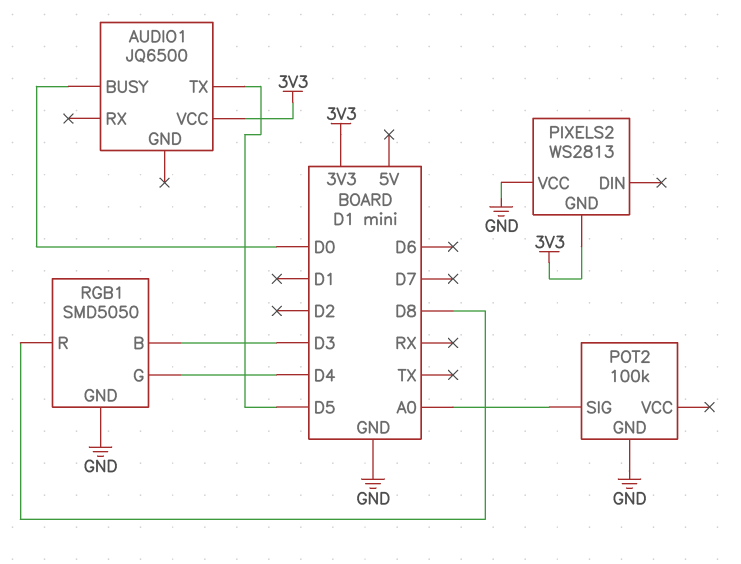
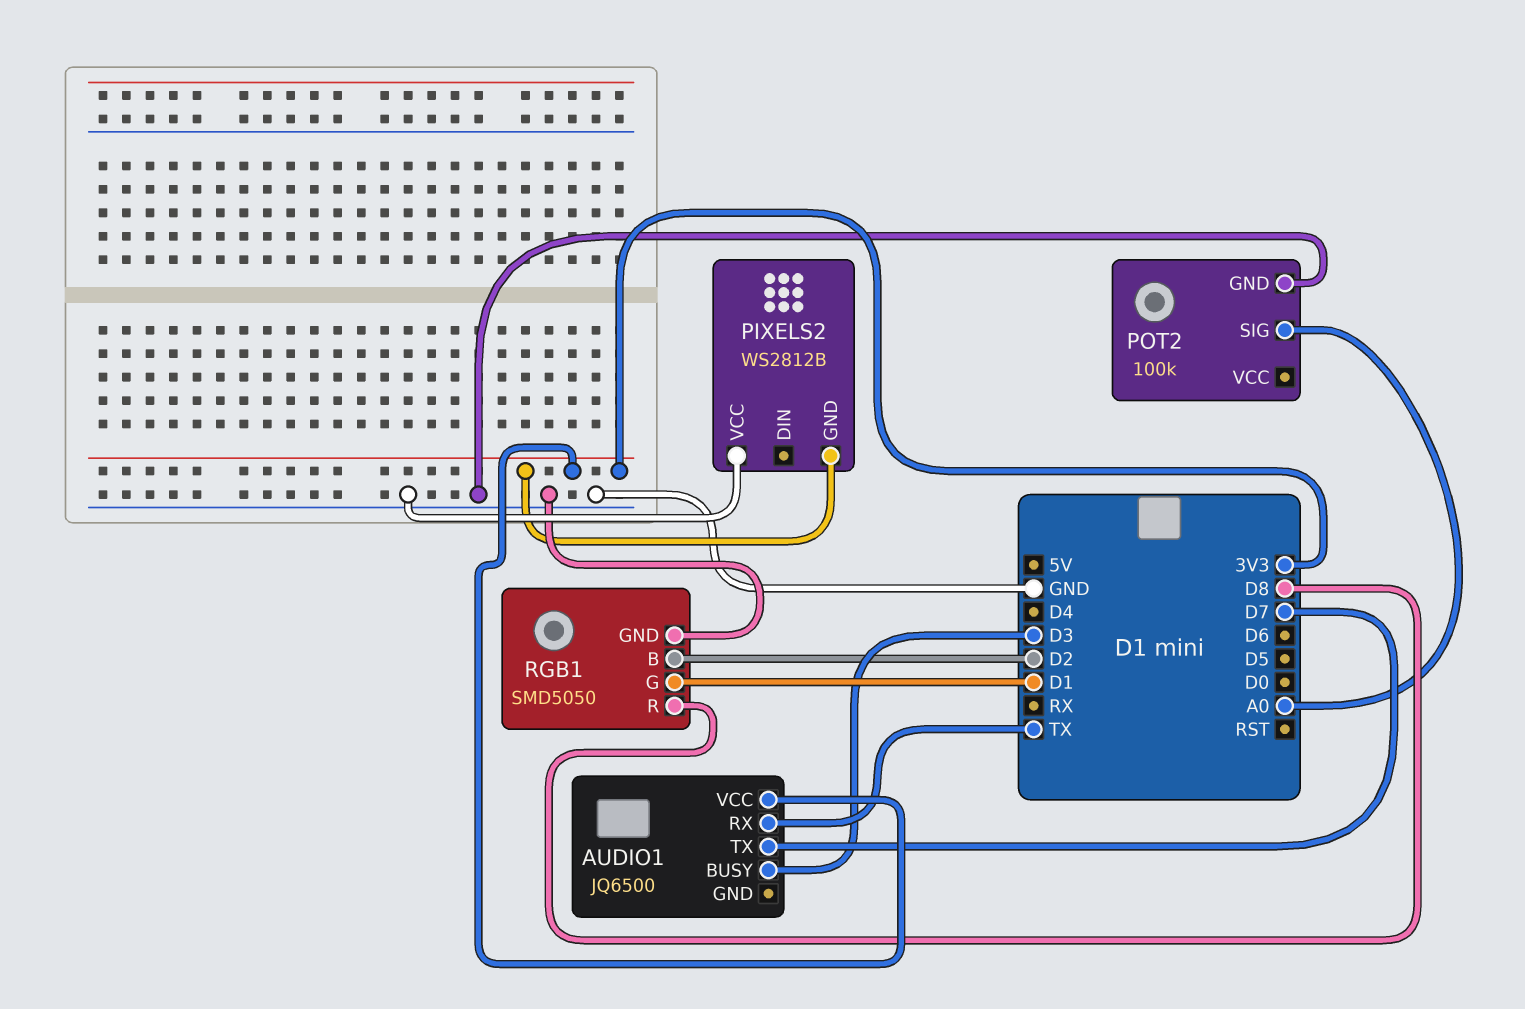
AUDIO1 pin BUSY: D0 -> D3
AUDIO1 pin RX: none -> TX
AUDIO1 pin TX: D5 -> D7
PIXELS2: WS2813 -> WS2812B
RGB1 pin B: D3 -> D2
RGB1 pin G: D4 -> D1

